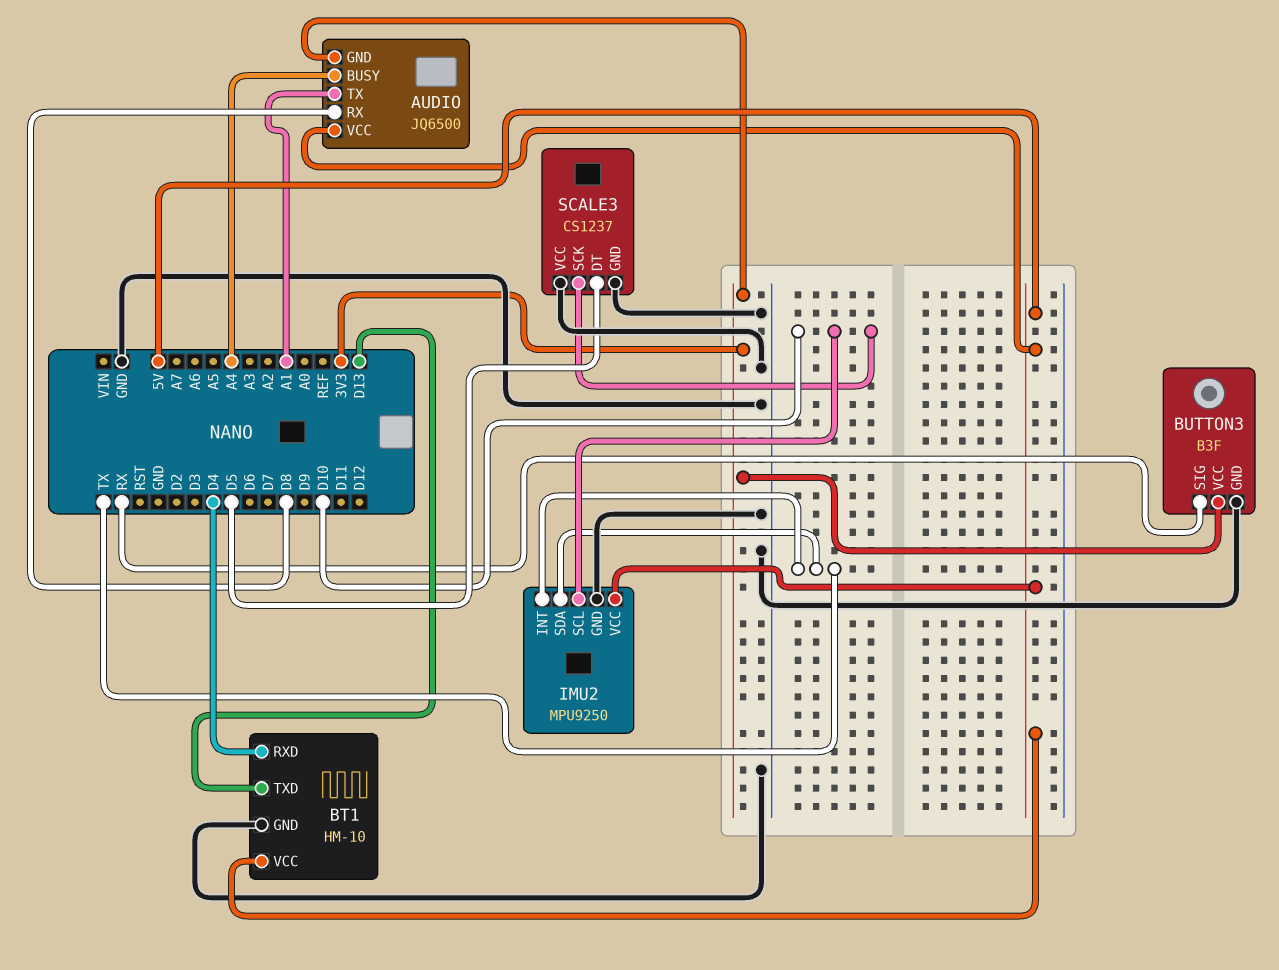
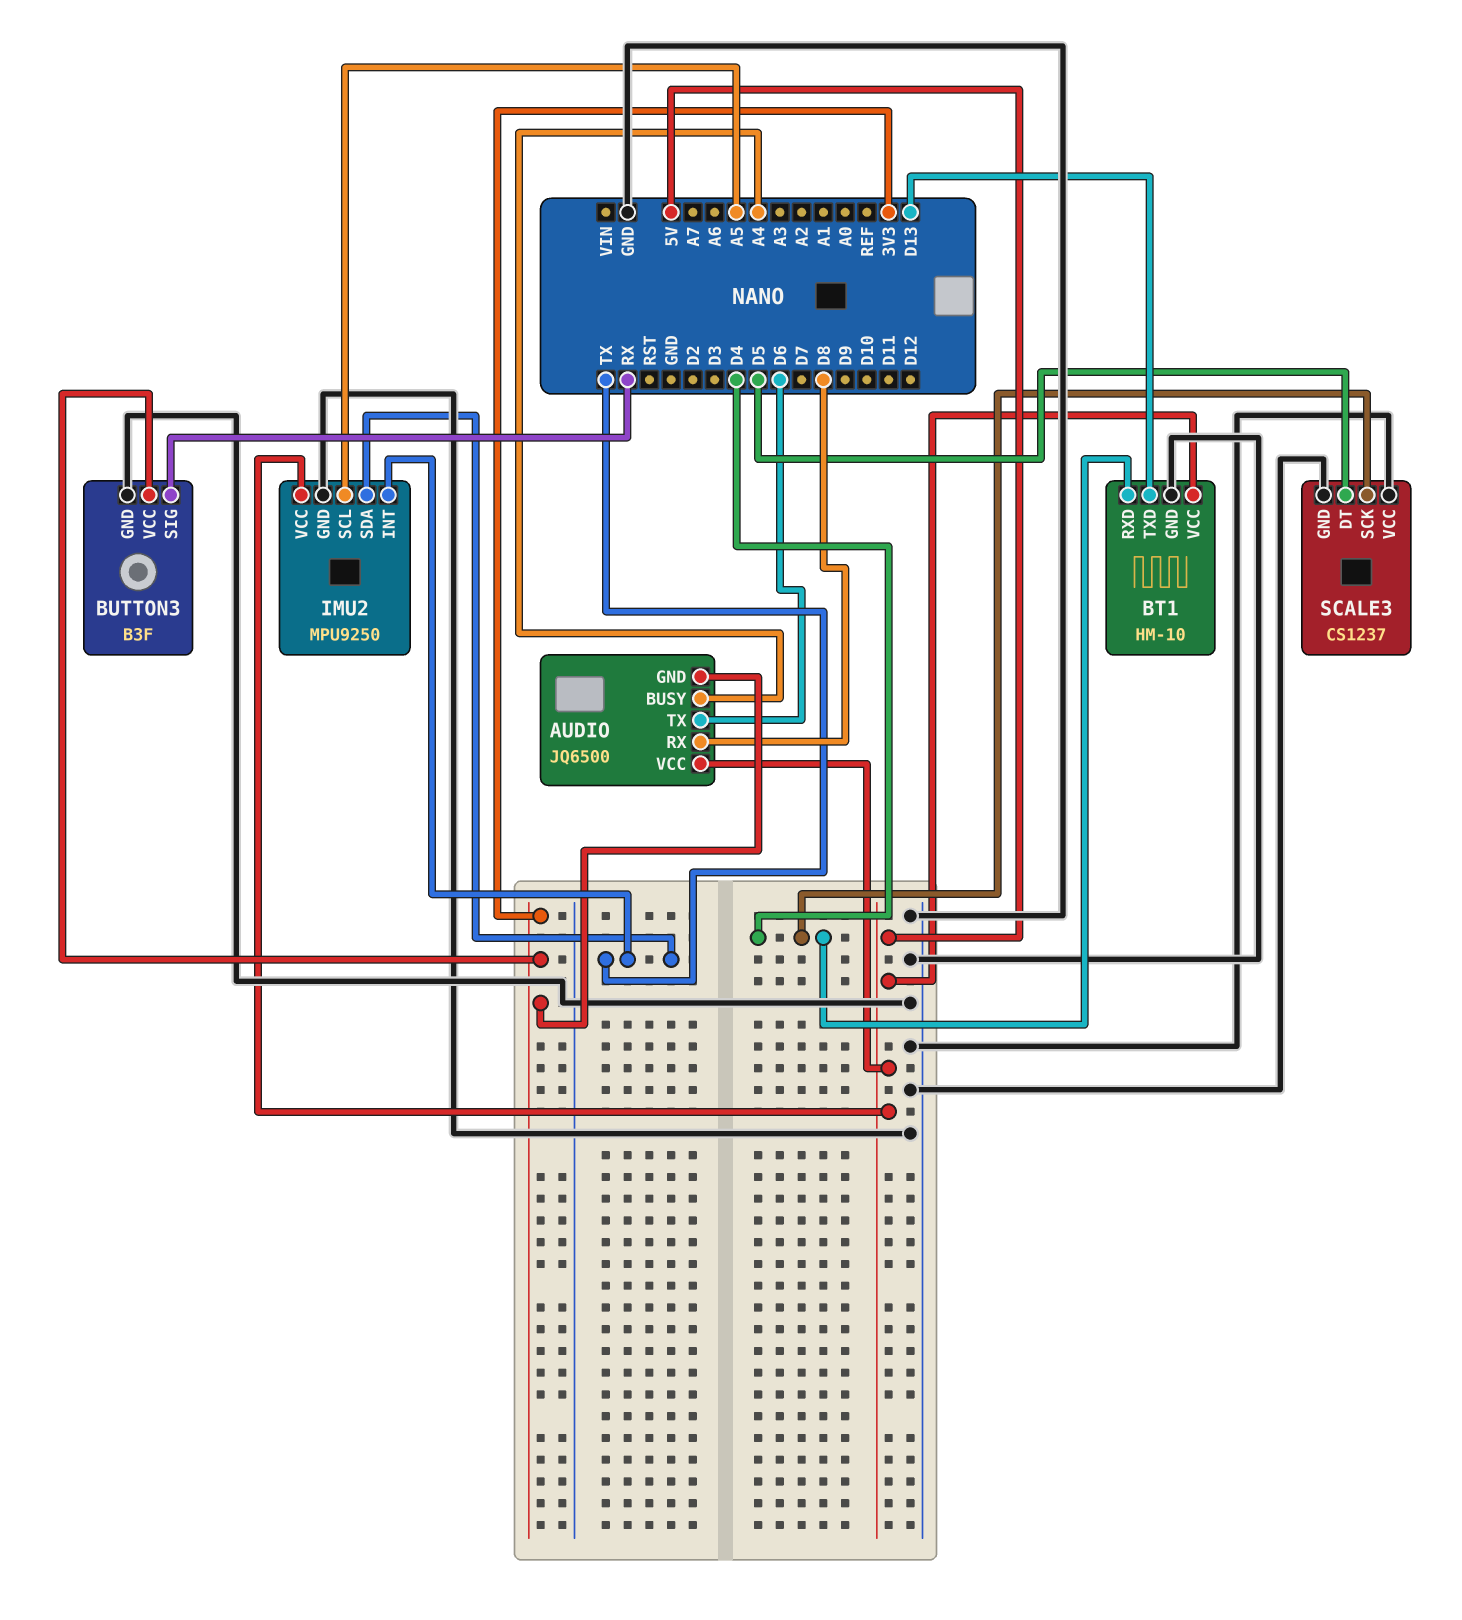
AUDIO pin TX: A1 -> D6
IMU2 pin SCL: D10 -> A5
SCALE3 pin SCK: D10 -> D4

